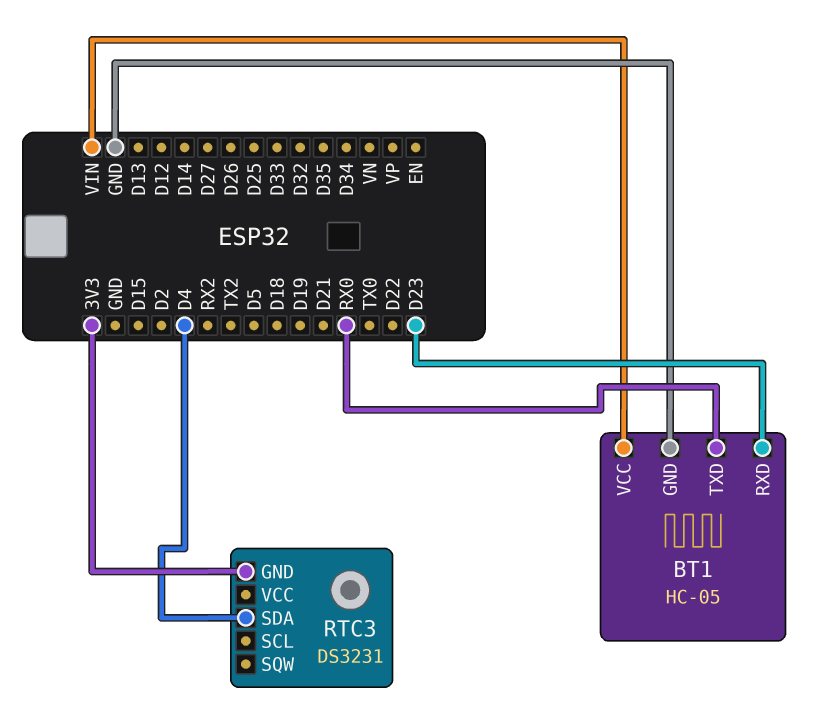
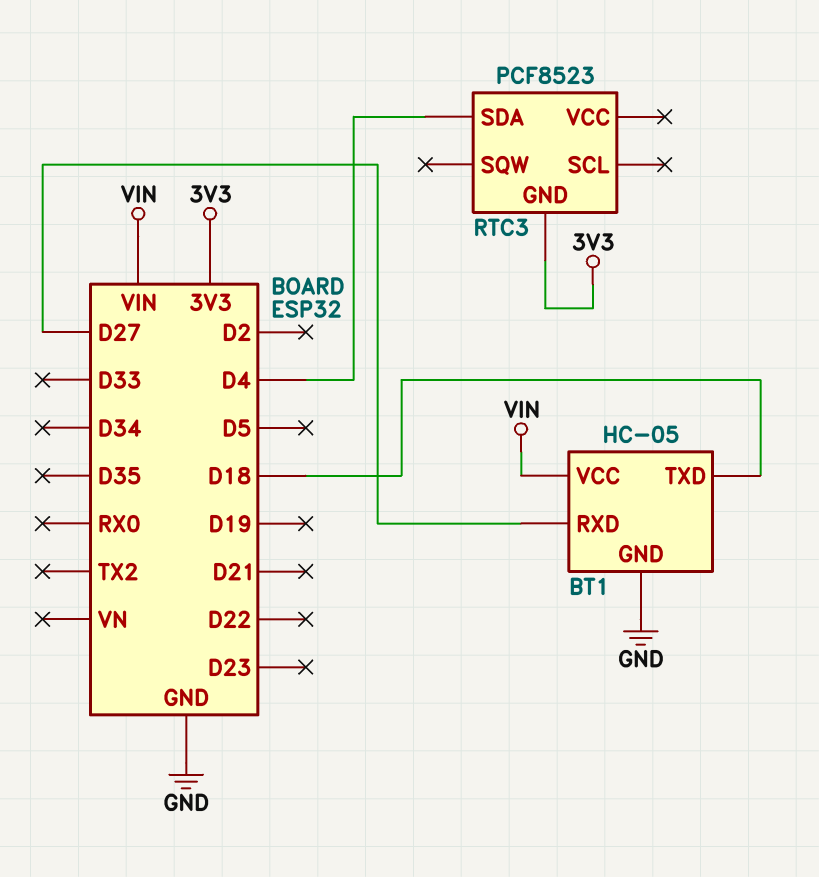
BT1 pin RXD: D23 -> D27
BT1 pin TXD: RX0 -> D18
RTC3: DS3231 -> PCF8523

